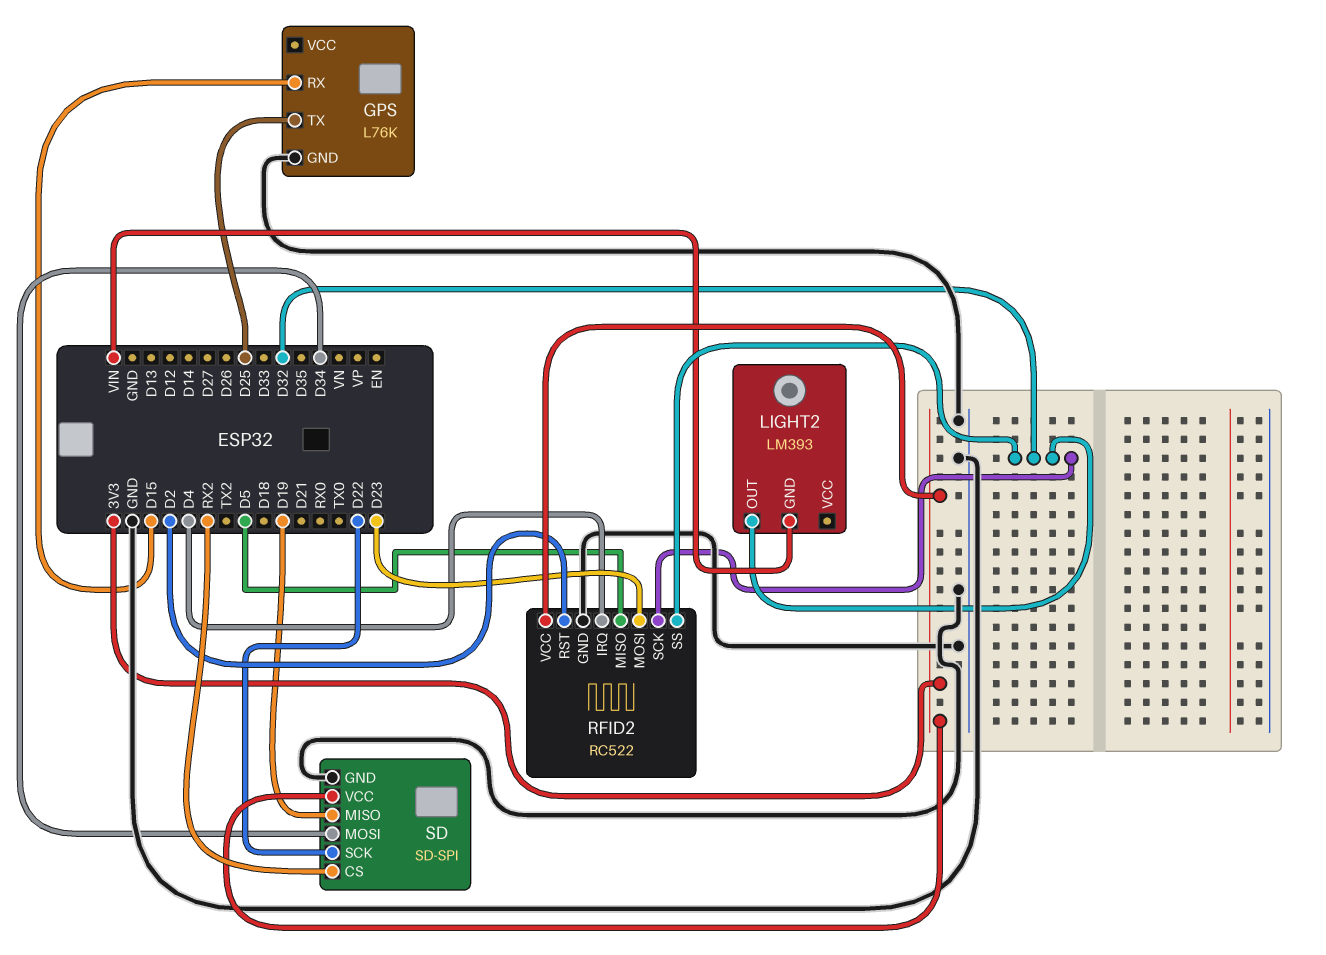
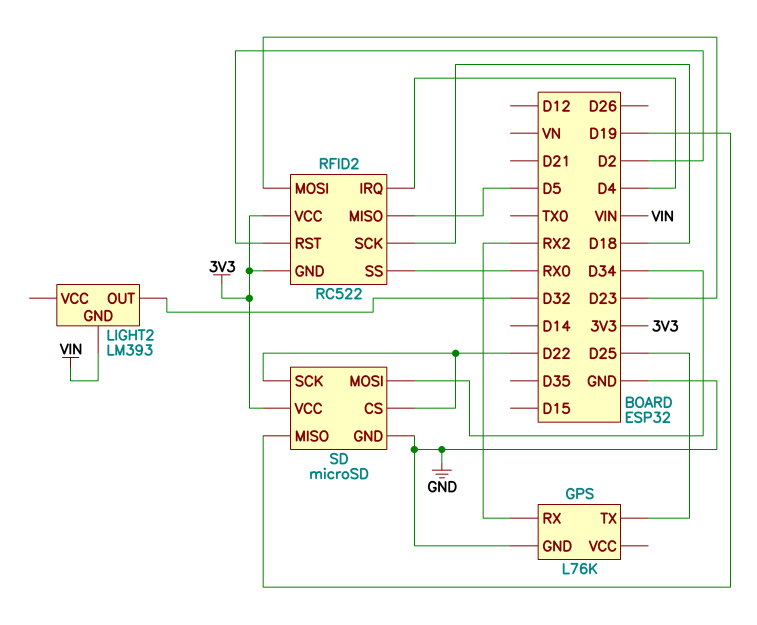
GPS pin RX: D15 -> RX2
RFID2 pin GND: GND -> 3V3
RFID2 pin SCK: D32 -> D18
RFID2 pin SS: D32 -> RX0
SD: SD-SPI -> microSD
SD pin CS: RX2 -> D22

